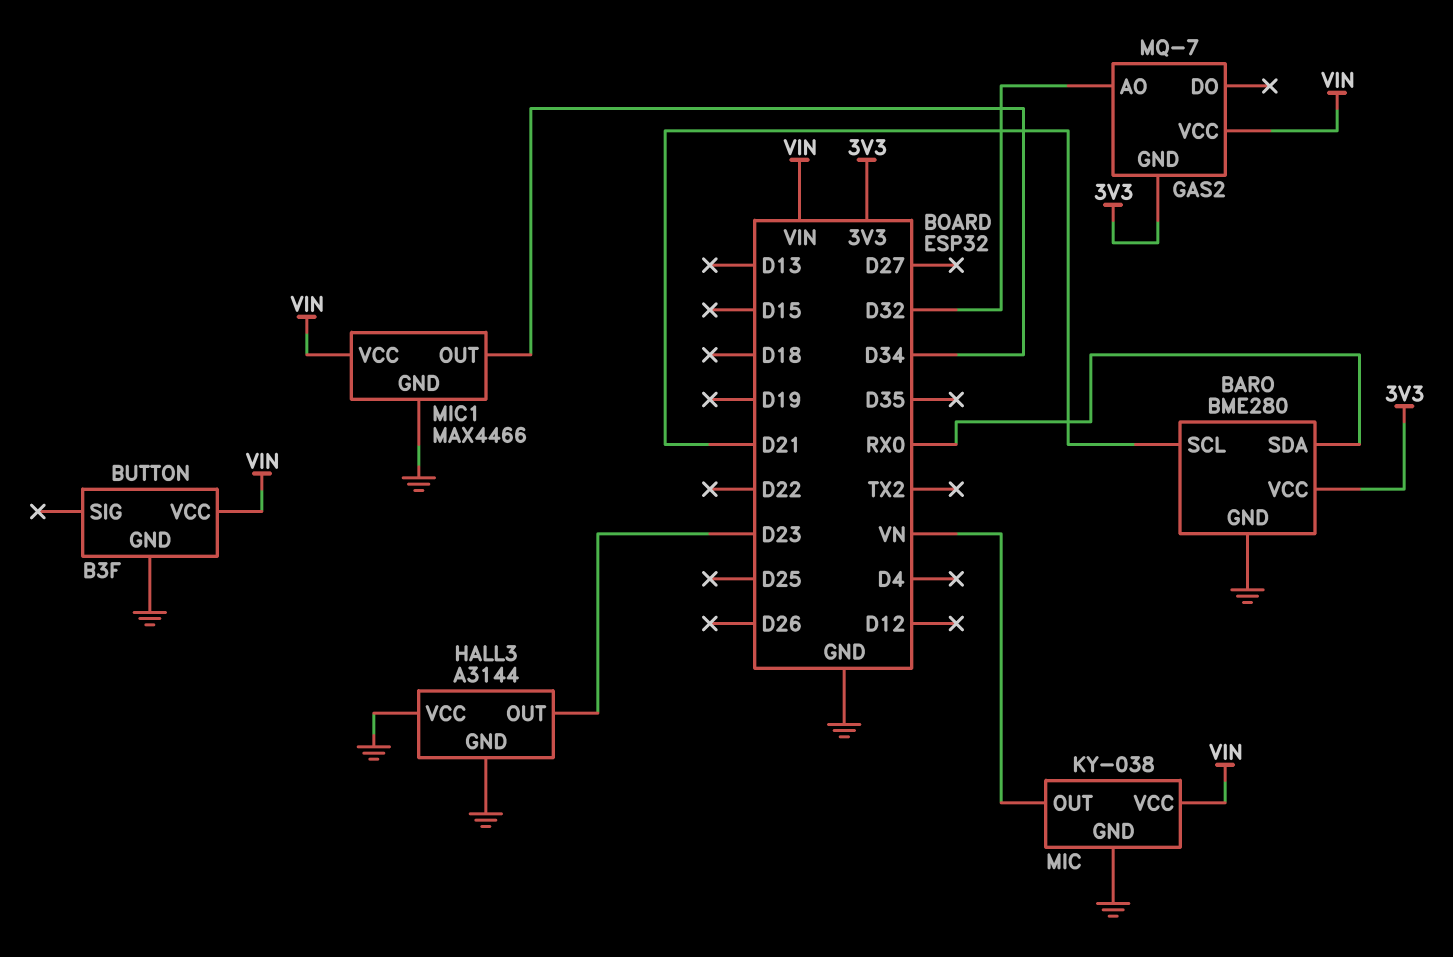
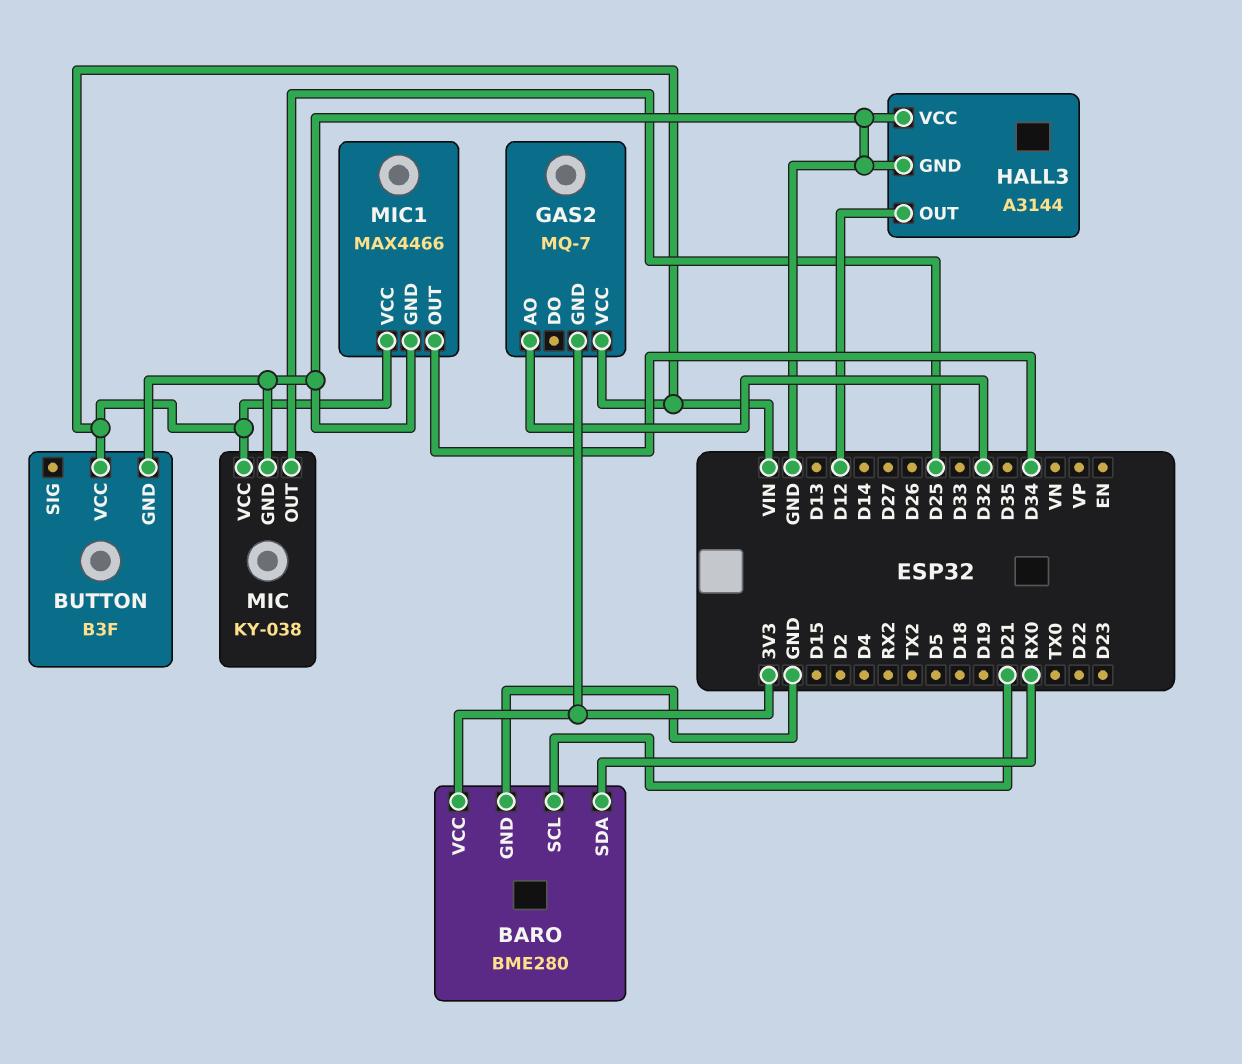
HALL3 pin OUT: D23 -> D12
MIC pin OUT: VN -> D25

